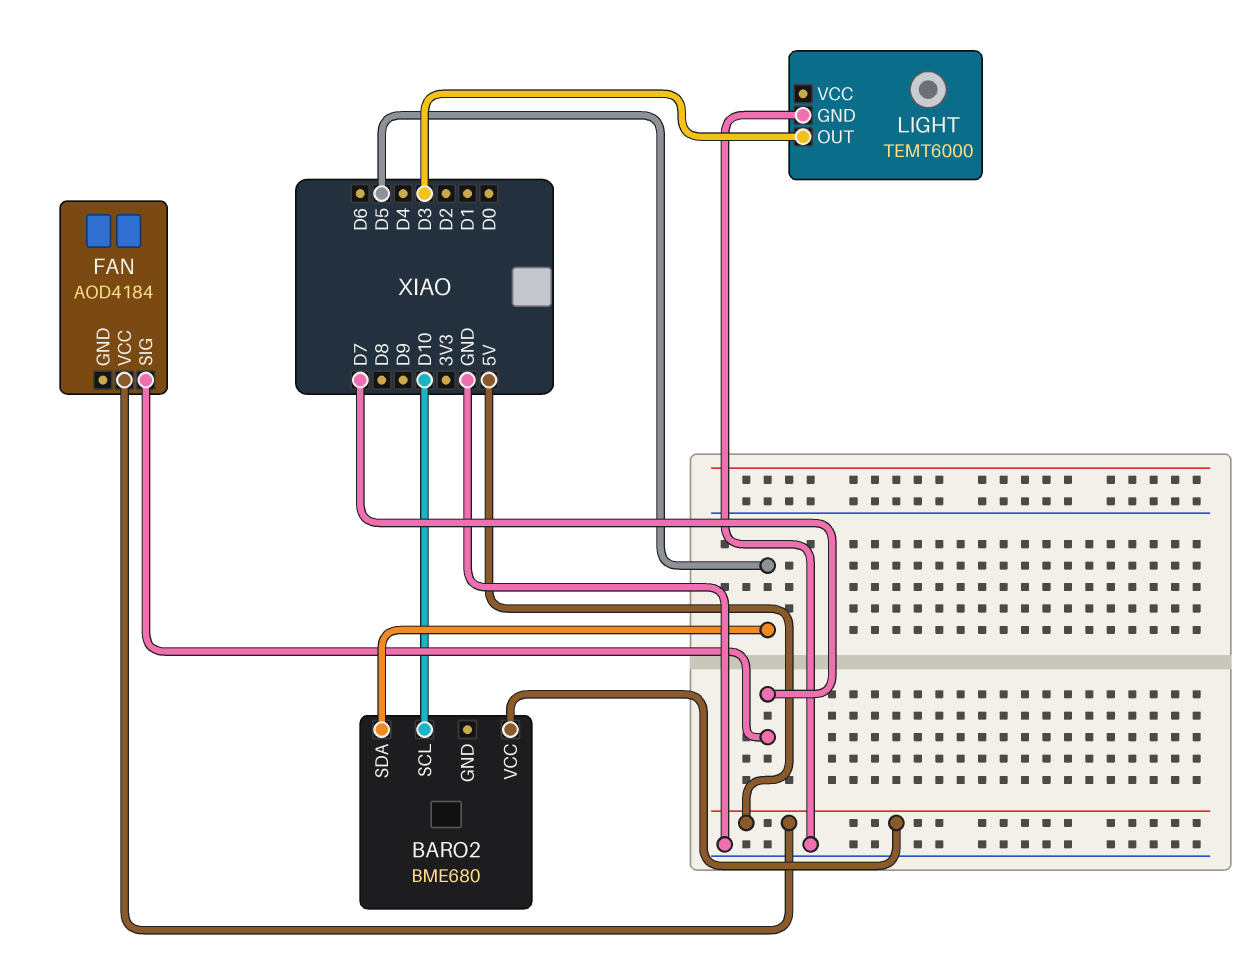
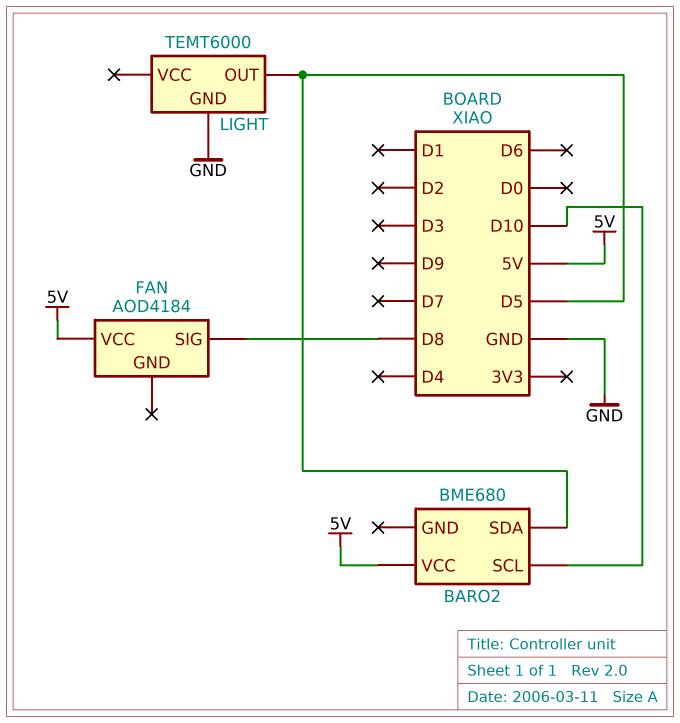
FAN pin SIG: D7 -> D8
LIGHT pin OUT: D3 -> D5

